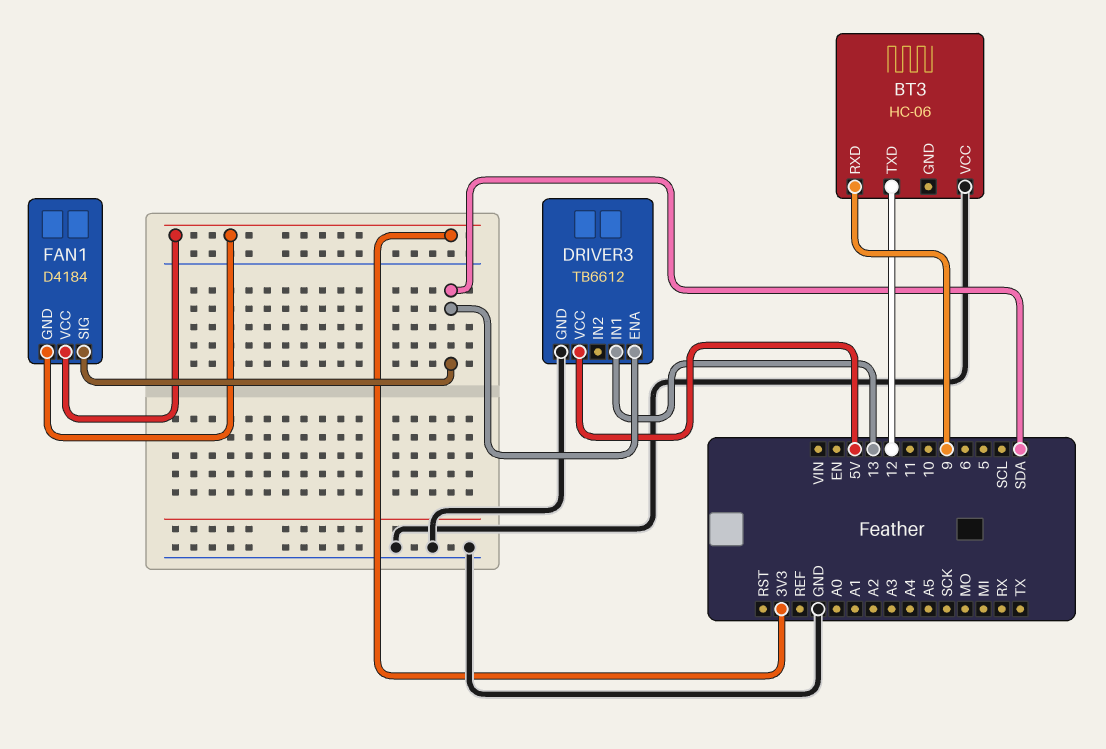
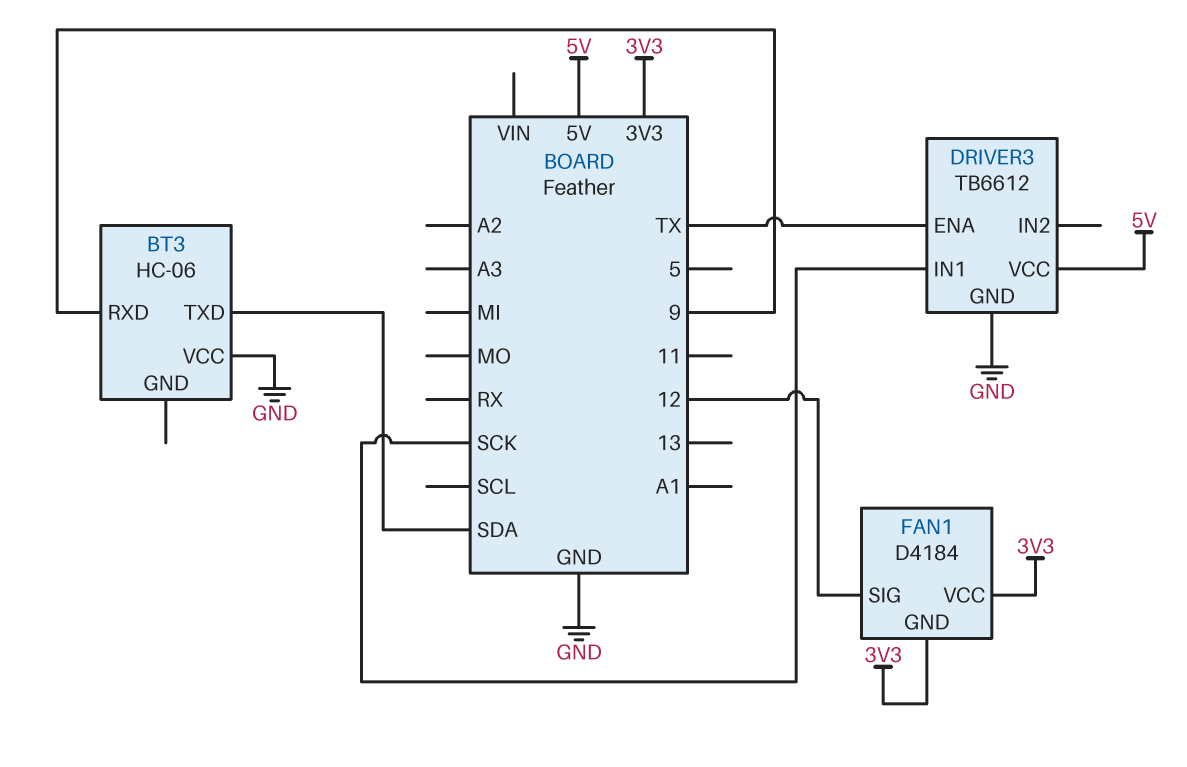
BT3 pin TXD: 12 -> SDA
DRIVER3 pin ENA: SDA -> TX
DRIVER3 pin IN1: 13 -> SCK
FAN1 pin SIG: SDA -> 12

